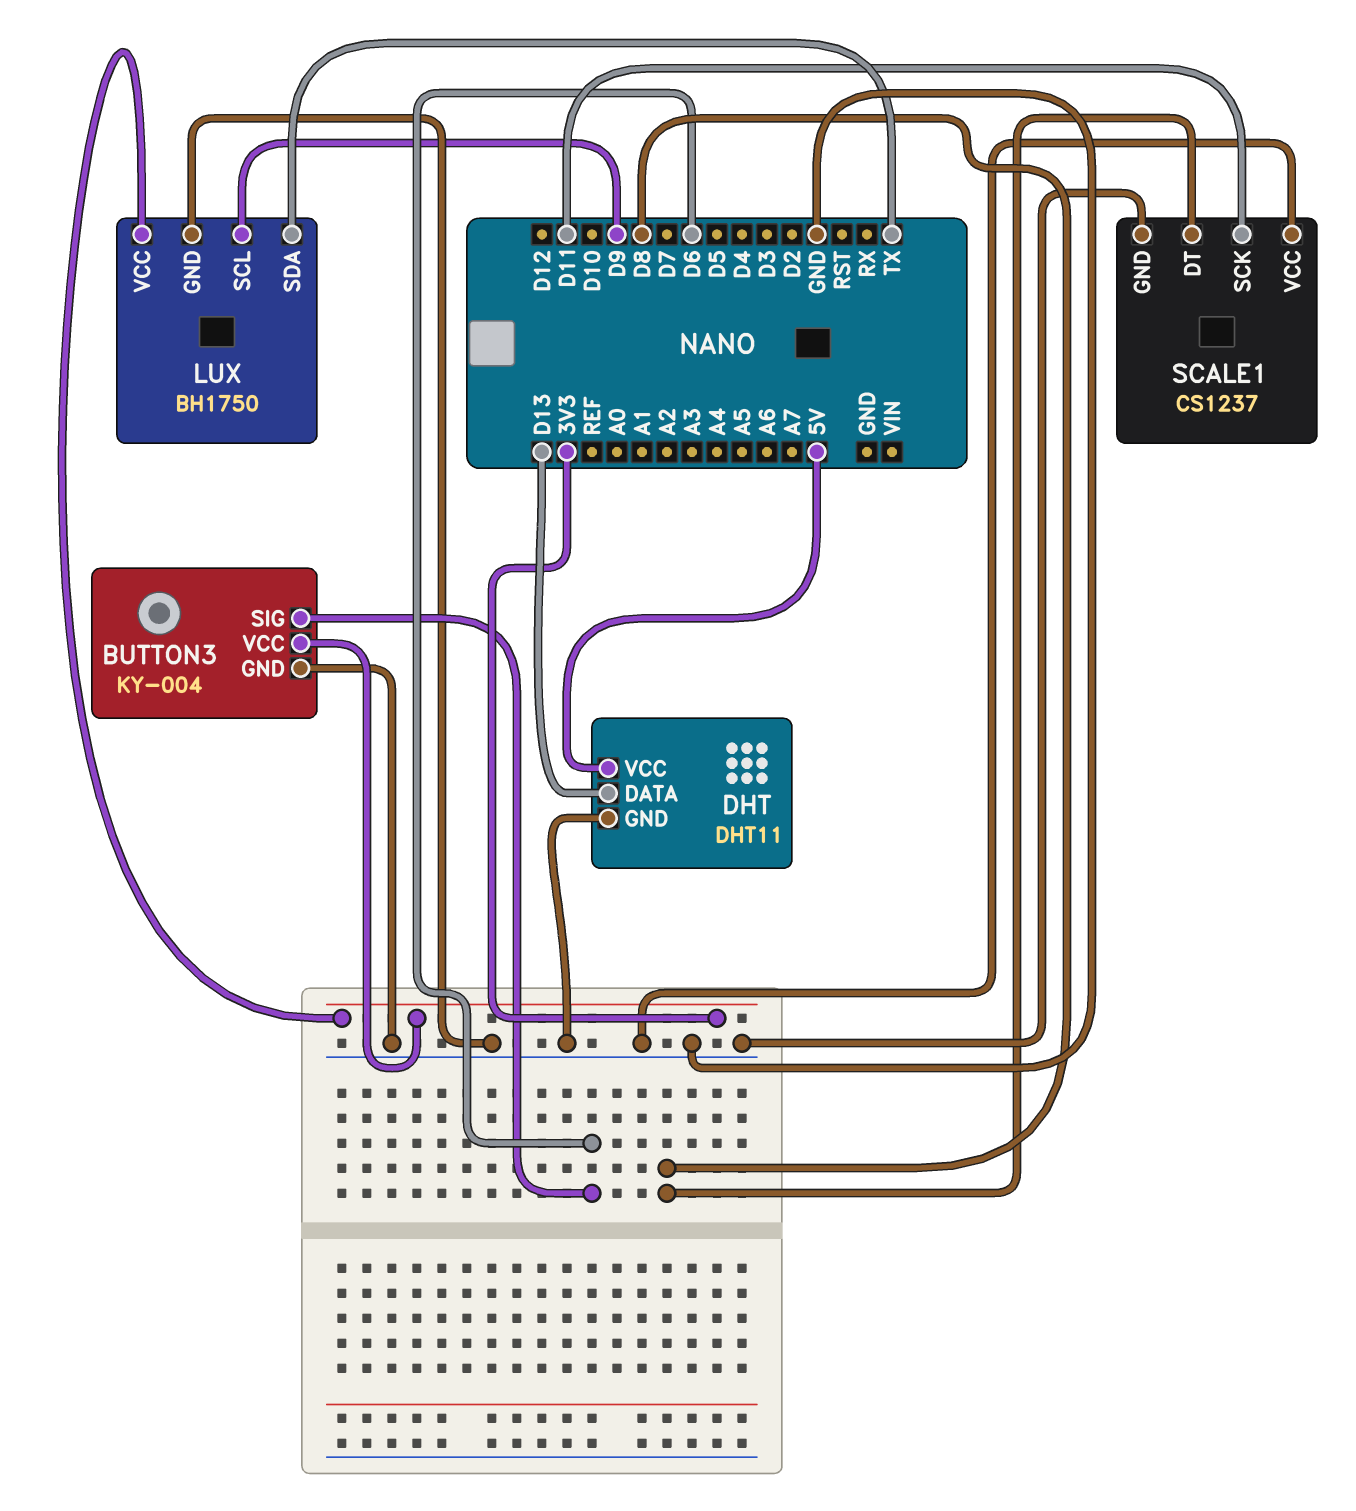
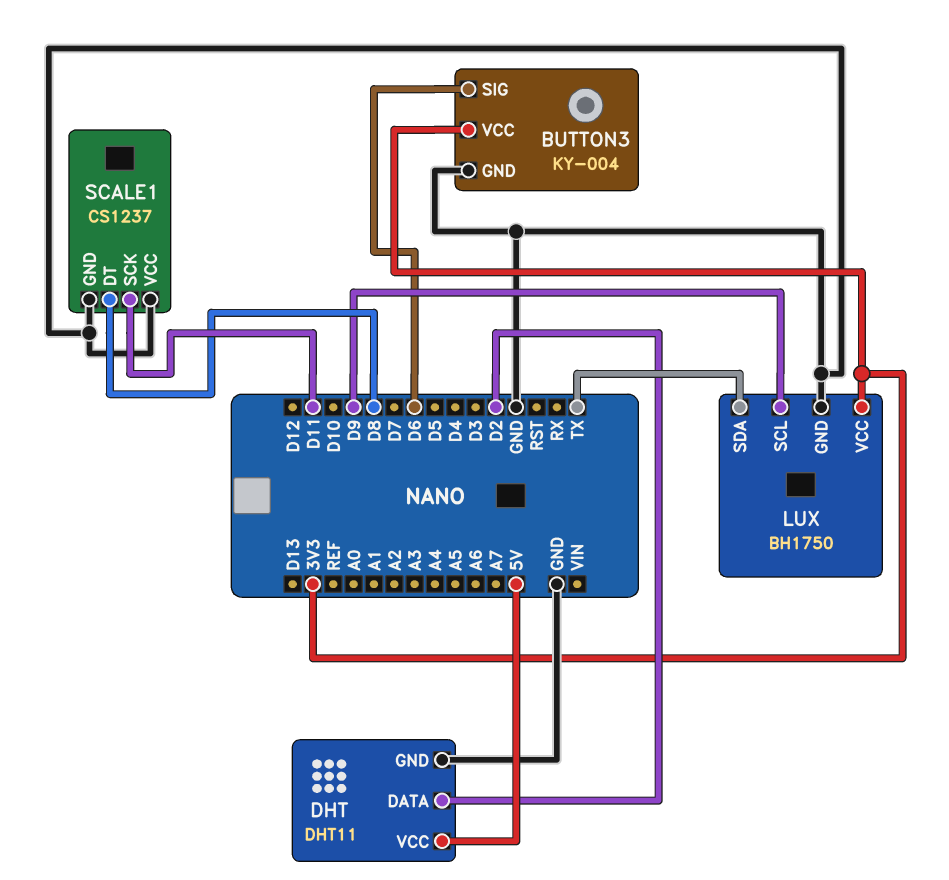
DHT pin DATA: D13 -> D2

